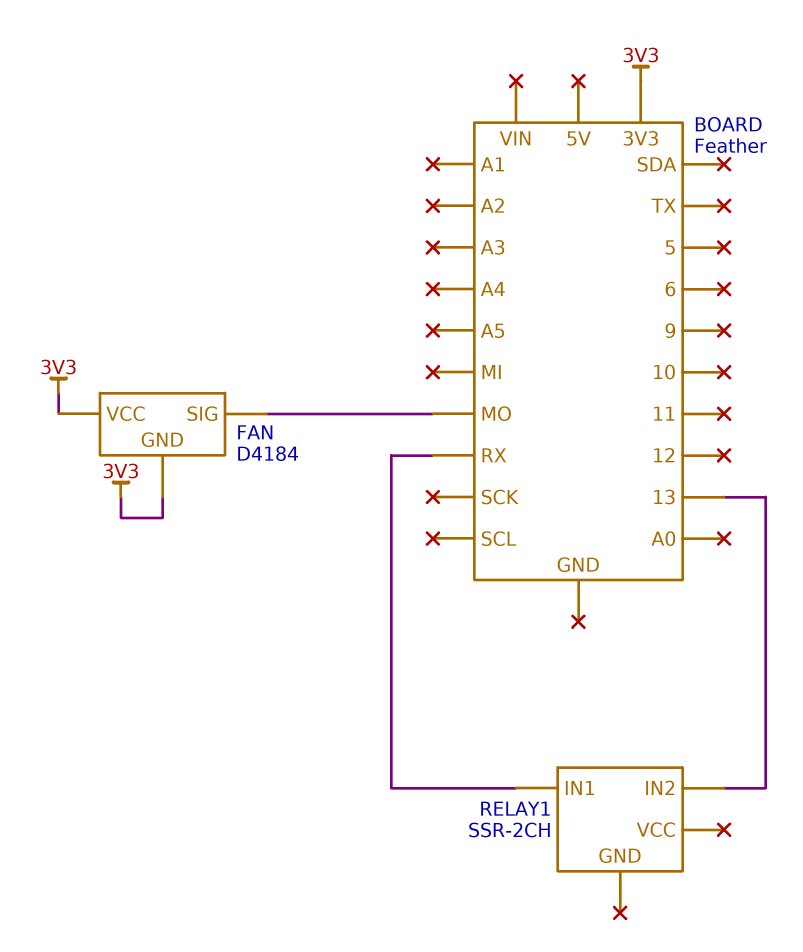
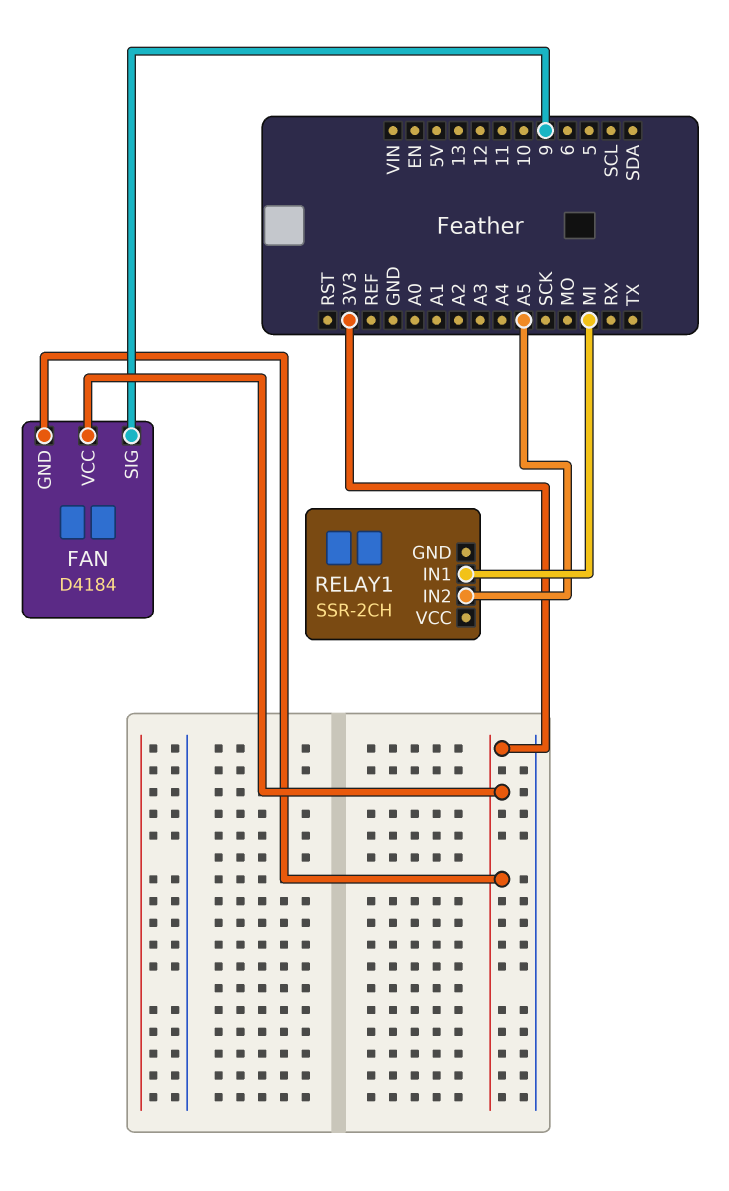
FAN pin SIG: MO -> 9
RELAY1 pin IN1: RX -> MI
RELAY1 pin IN2: 13 -> A5

